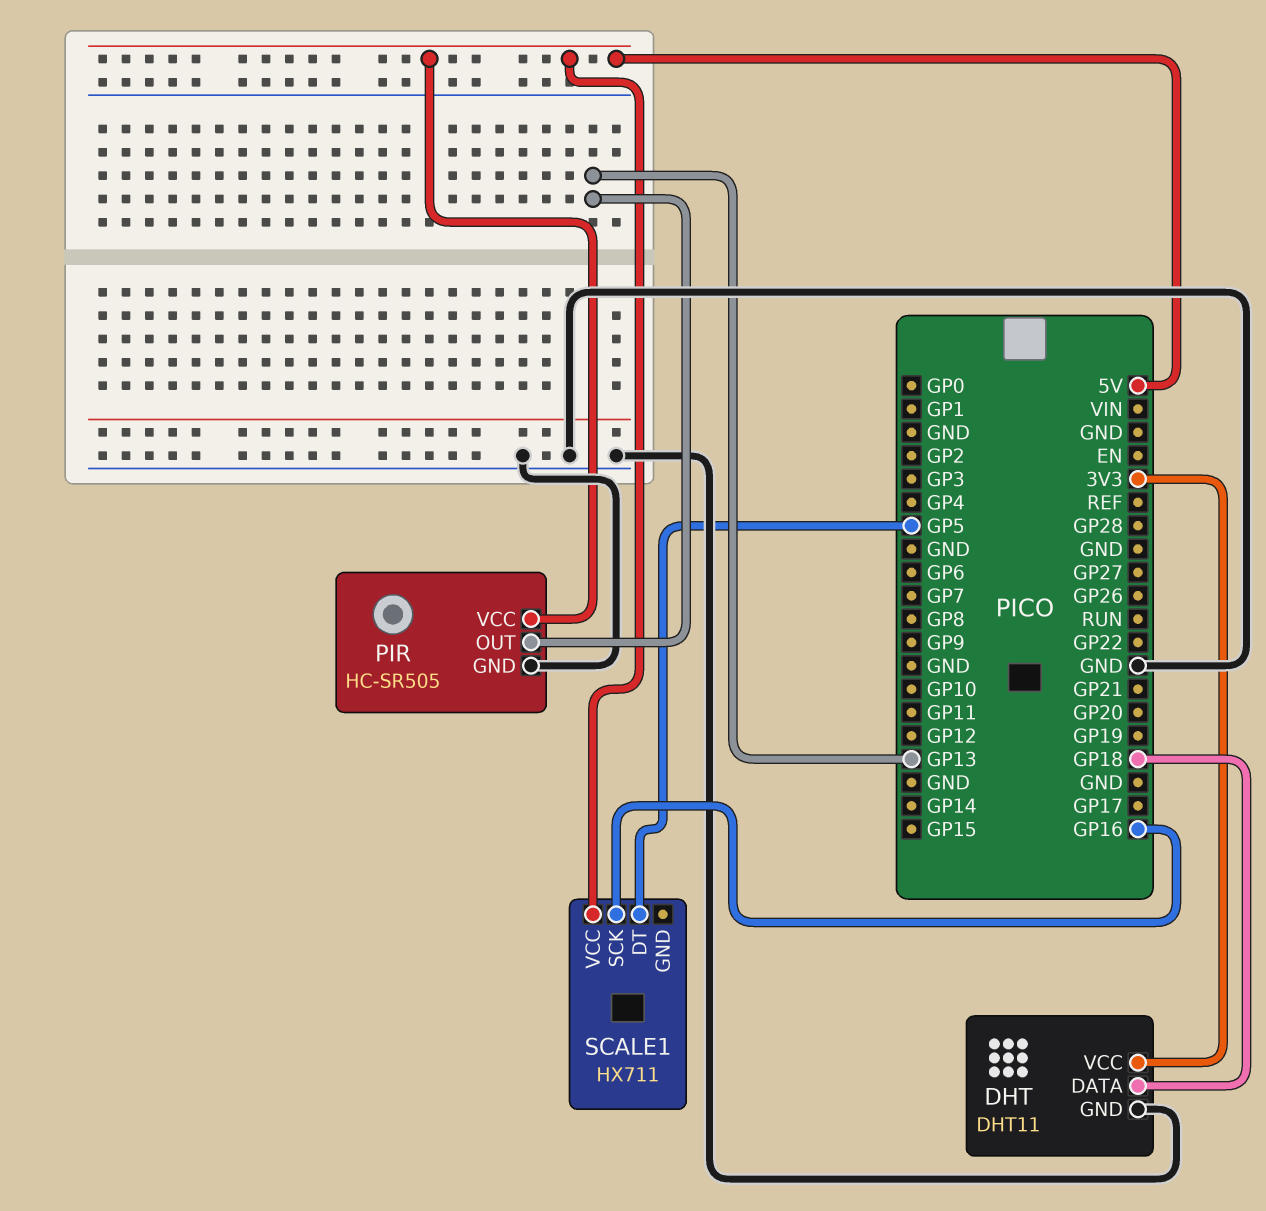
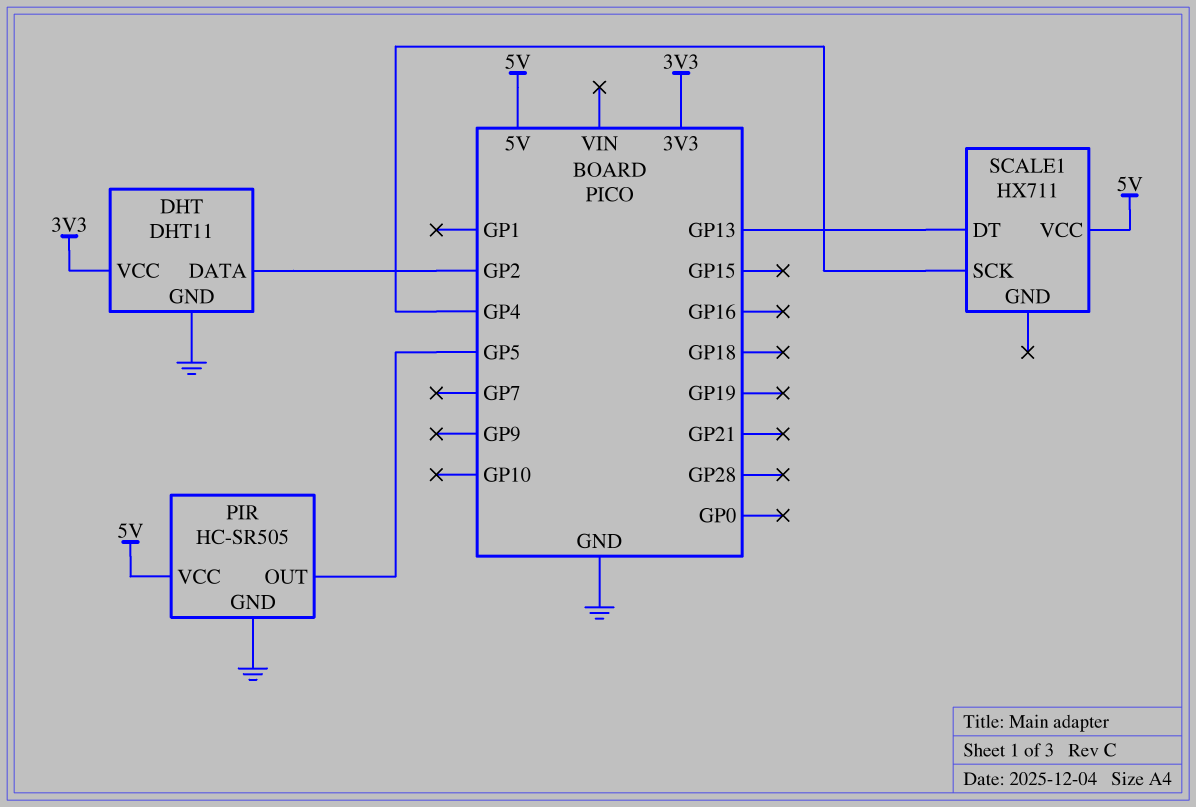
DHT pin DATA: GP18 -> GP2
PIR pin OUT: GP13 -> GP5
SCALE1 pin DT: GP5 -> GP13
SCALE1 pin SCK: GP16 -> GP4

